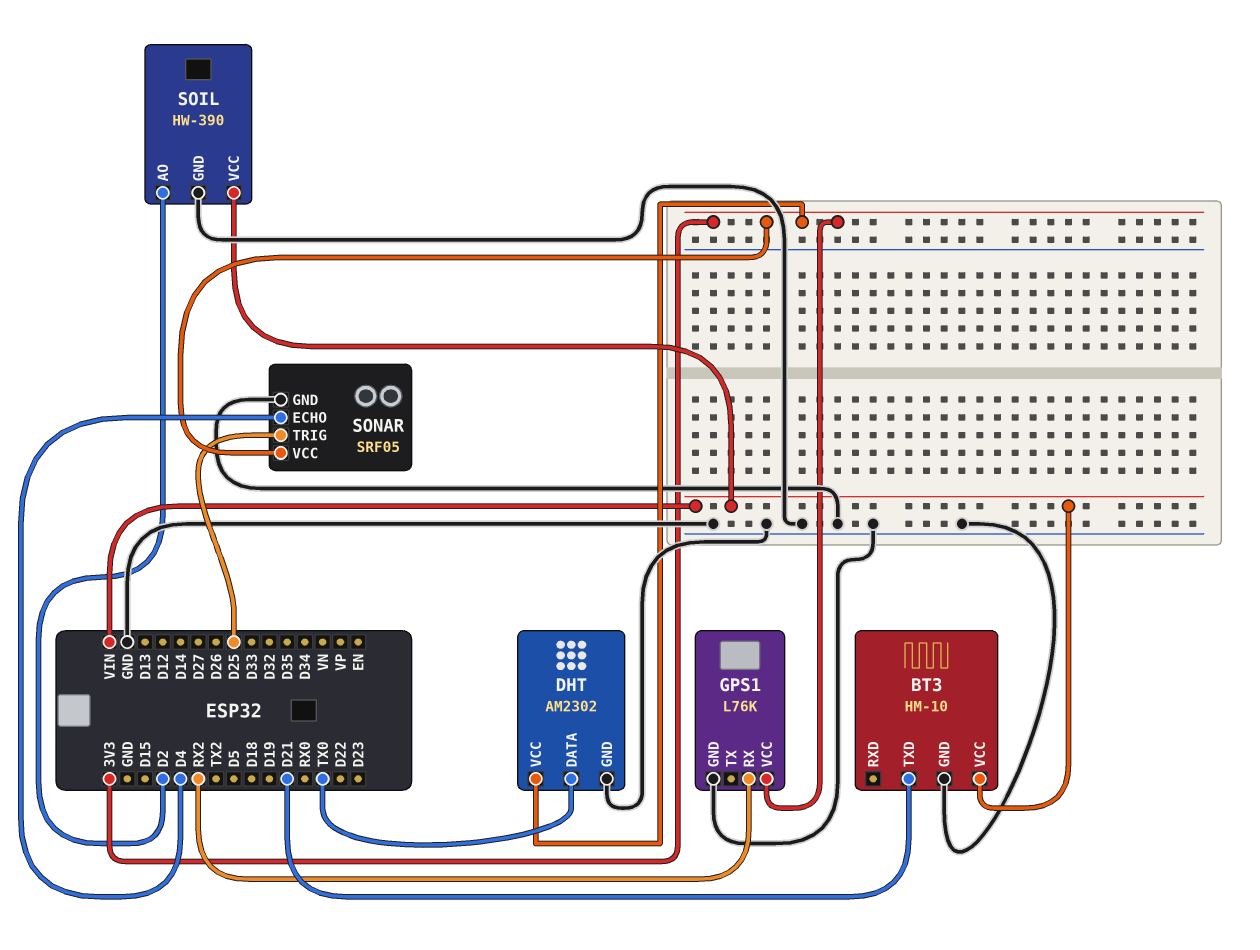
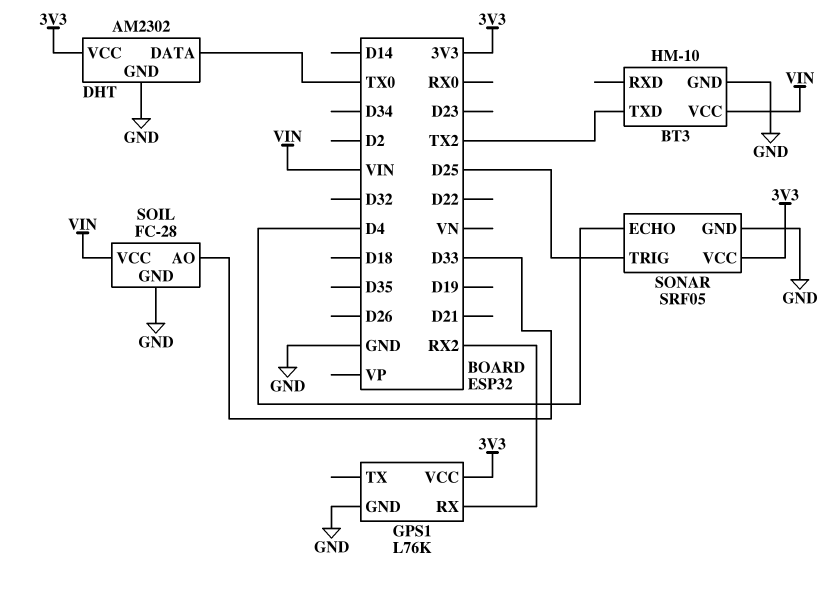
BT3 pin TXD: D21 -> TX2
SOIL: HW-390 -> FC-28
SOIL pin AO: D2 -> D33

